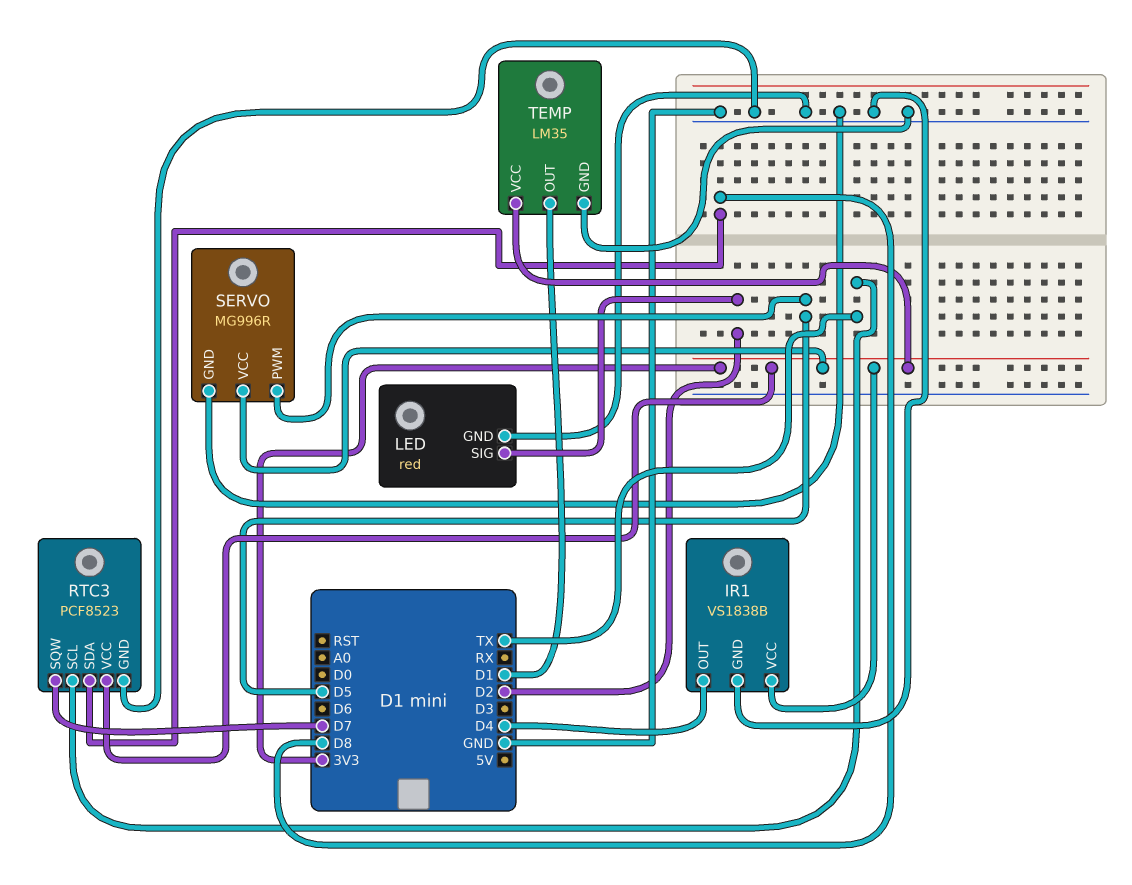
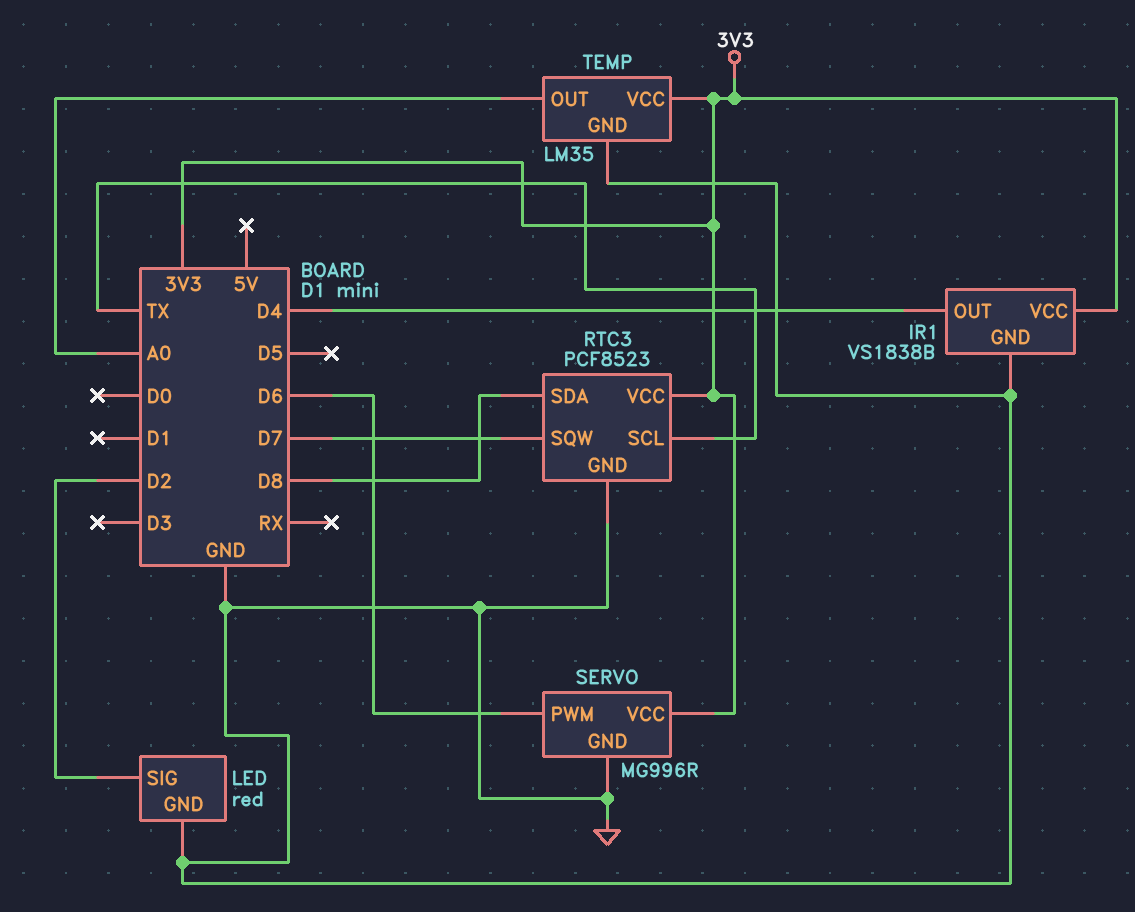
SERVO pin PWM: D5 -> D6
TEMP pin OUT: D1 -> A0

